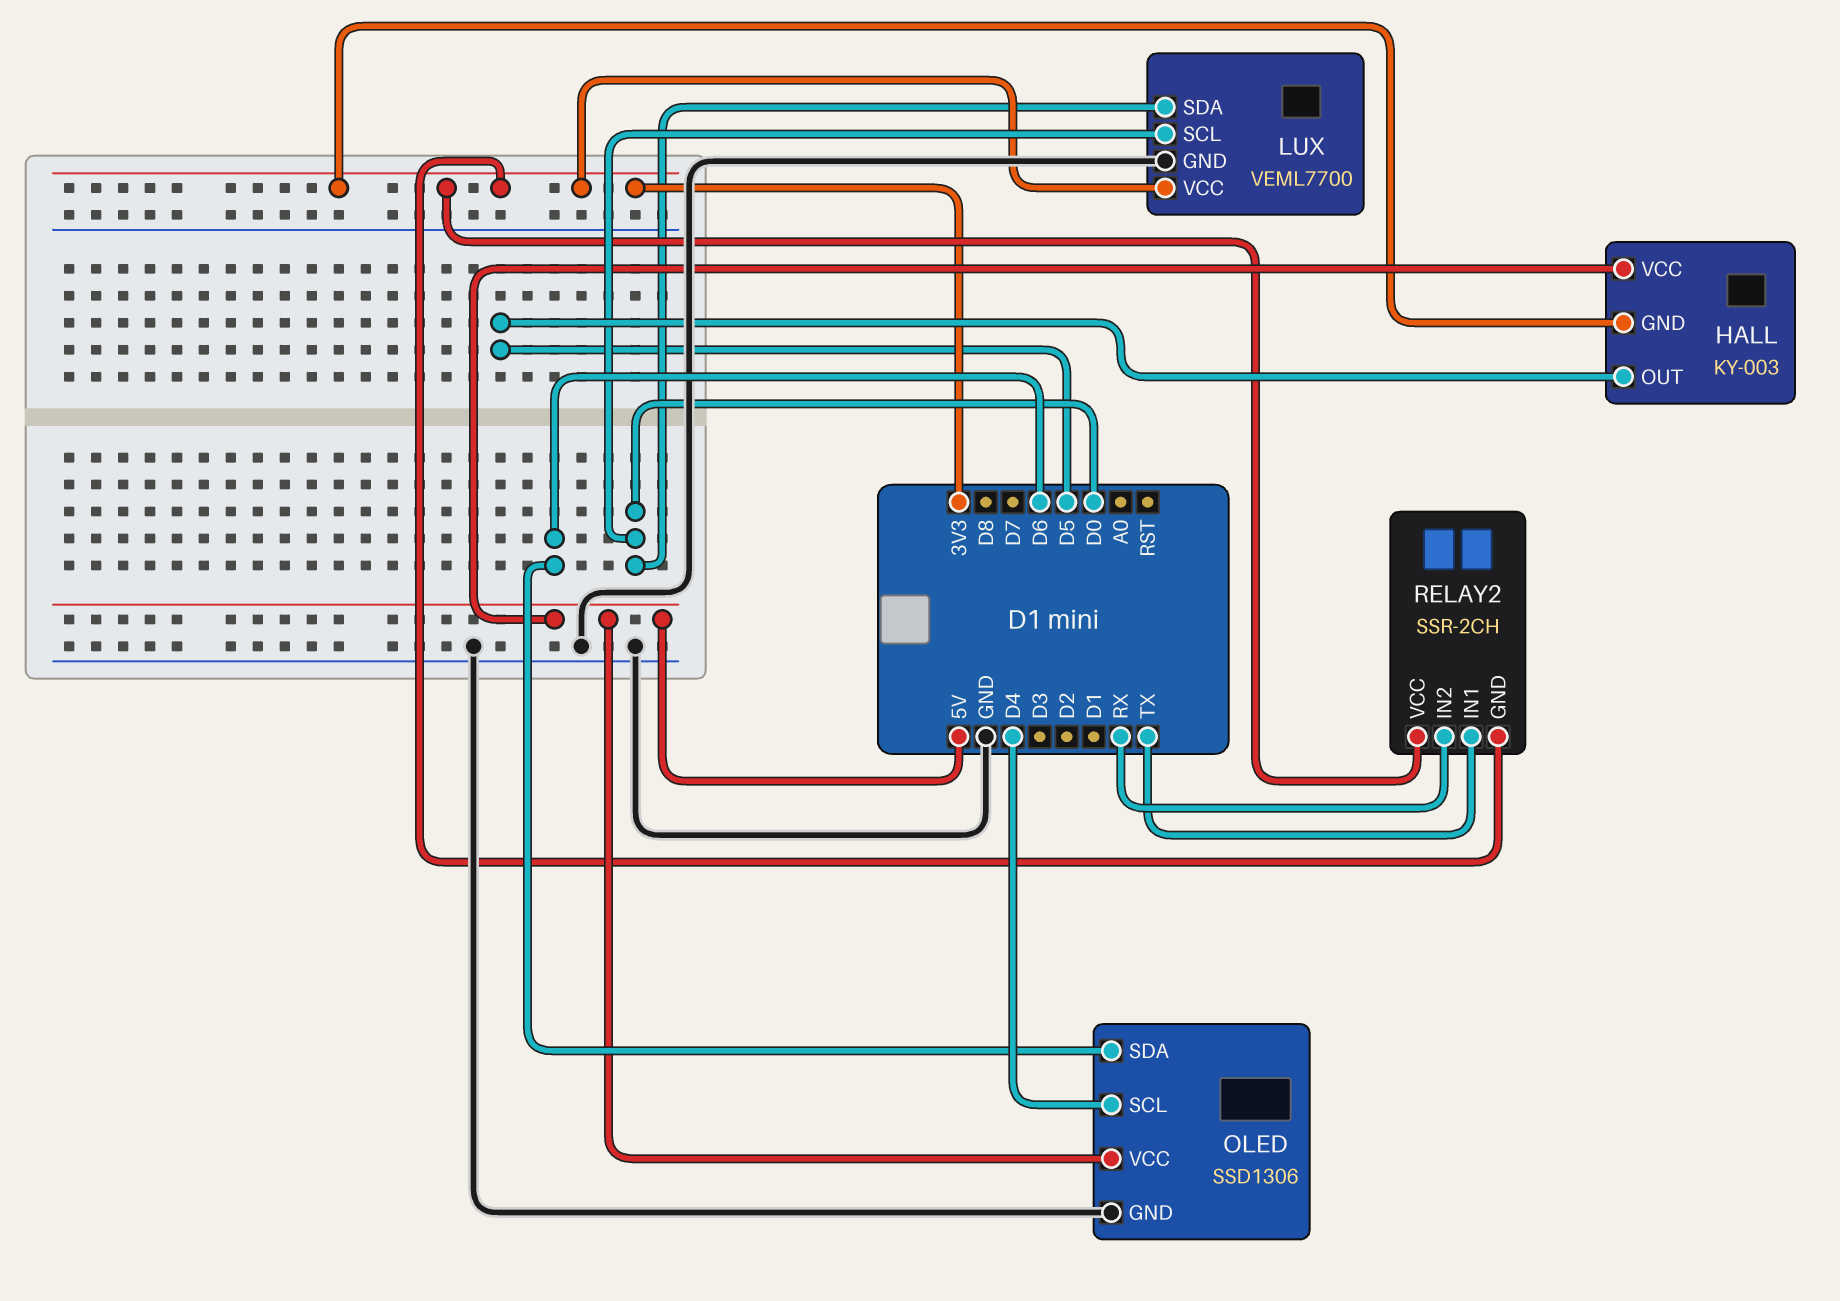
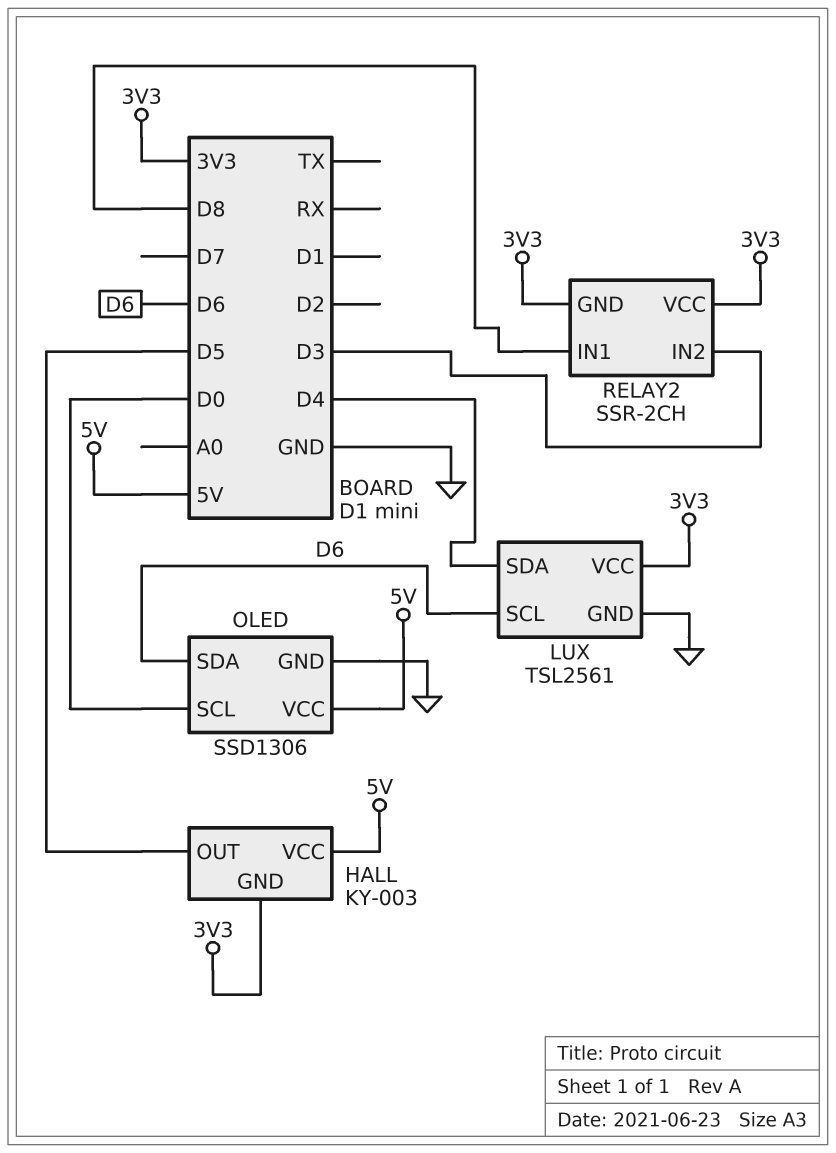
LUX: VEML7700 -> TSL2561
LUX pin SCL: D0 -> D6
LUX pin SDA: D0 -> D4
OLED pin SCL: D4 -> D0
RELAY2 pin IN1: TX -> D8
RELAY2 pin IN2: RX -> D3

